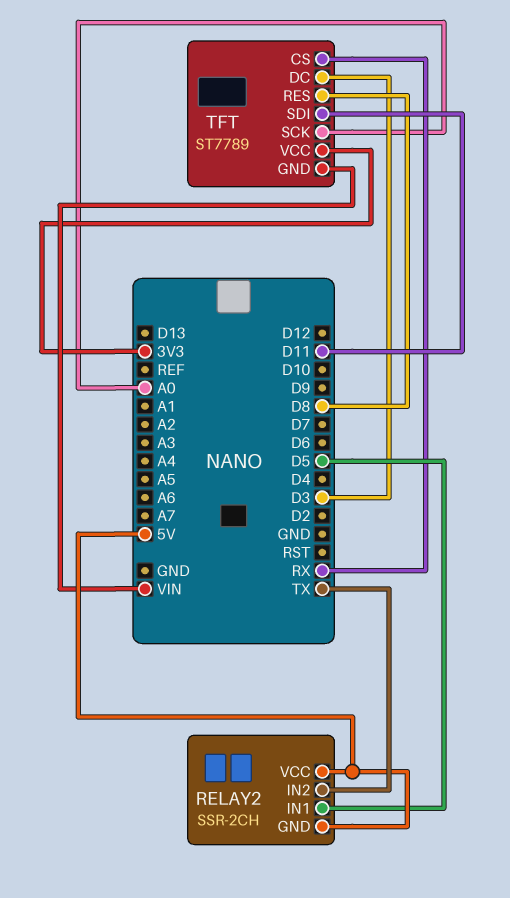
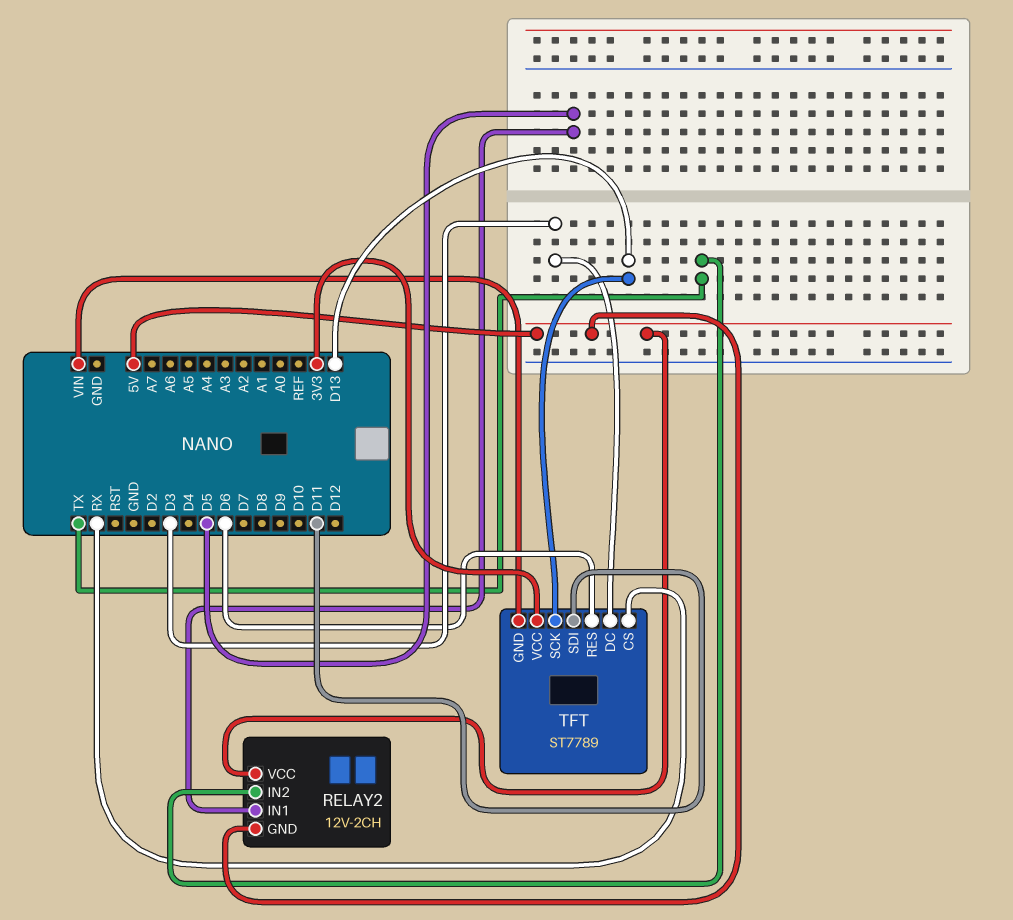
RELAY2: SSR-2CH -> 12V-2CH
TFT pin RES: D8 -> D6
TFT pin SCK: A0 -> D13

